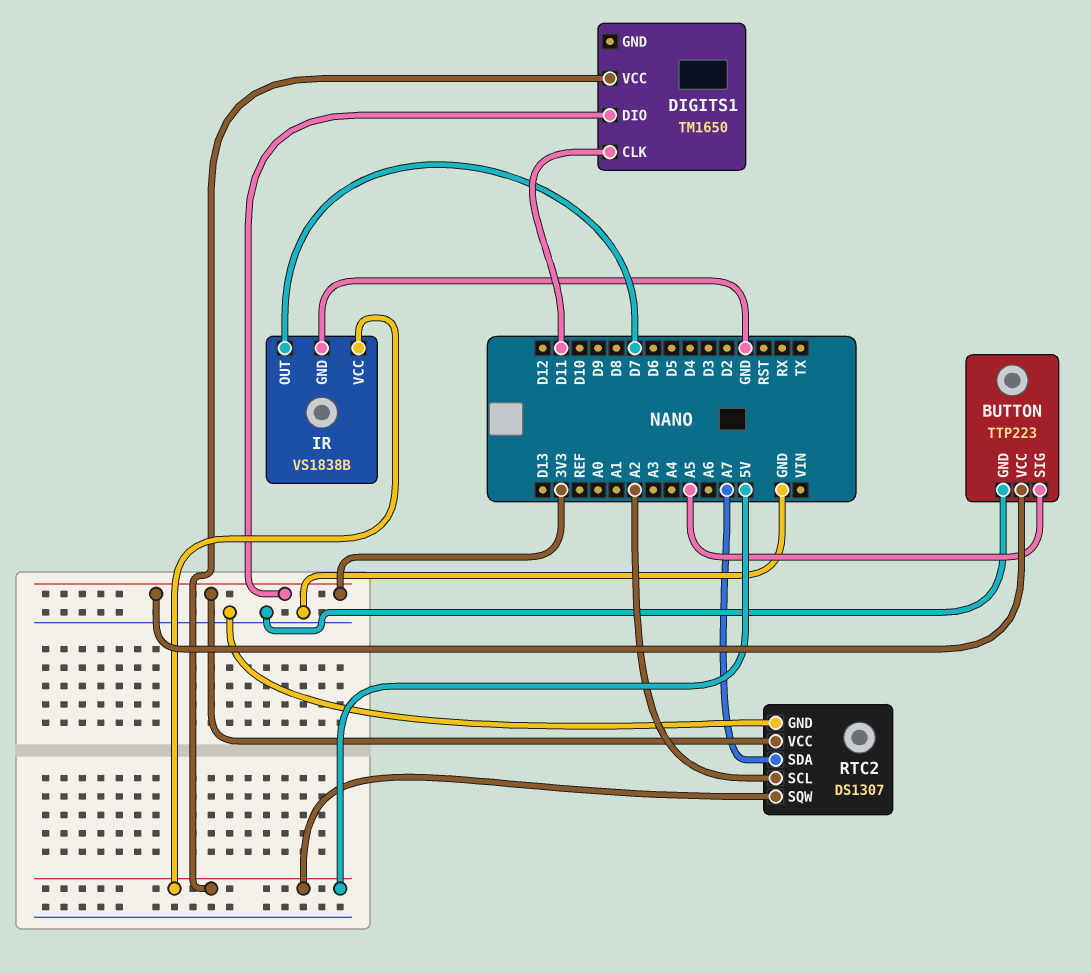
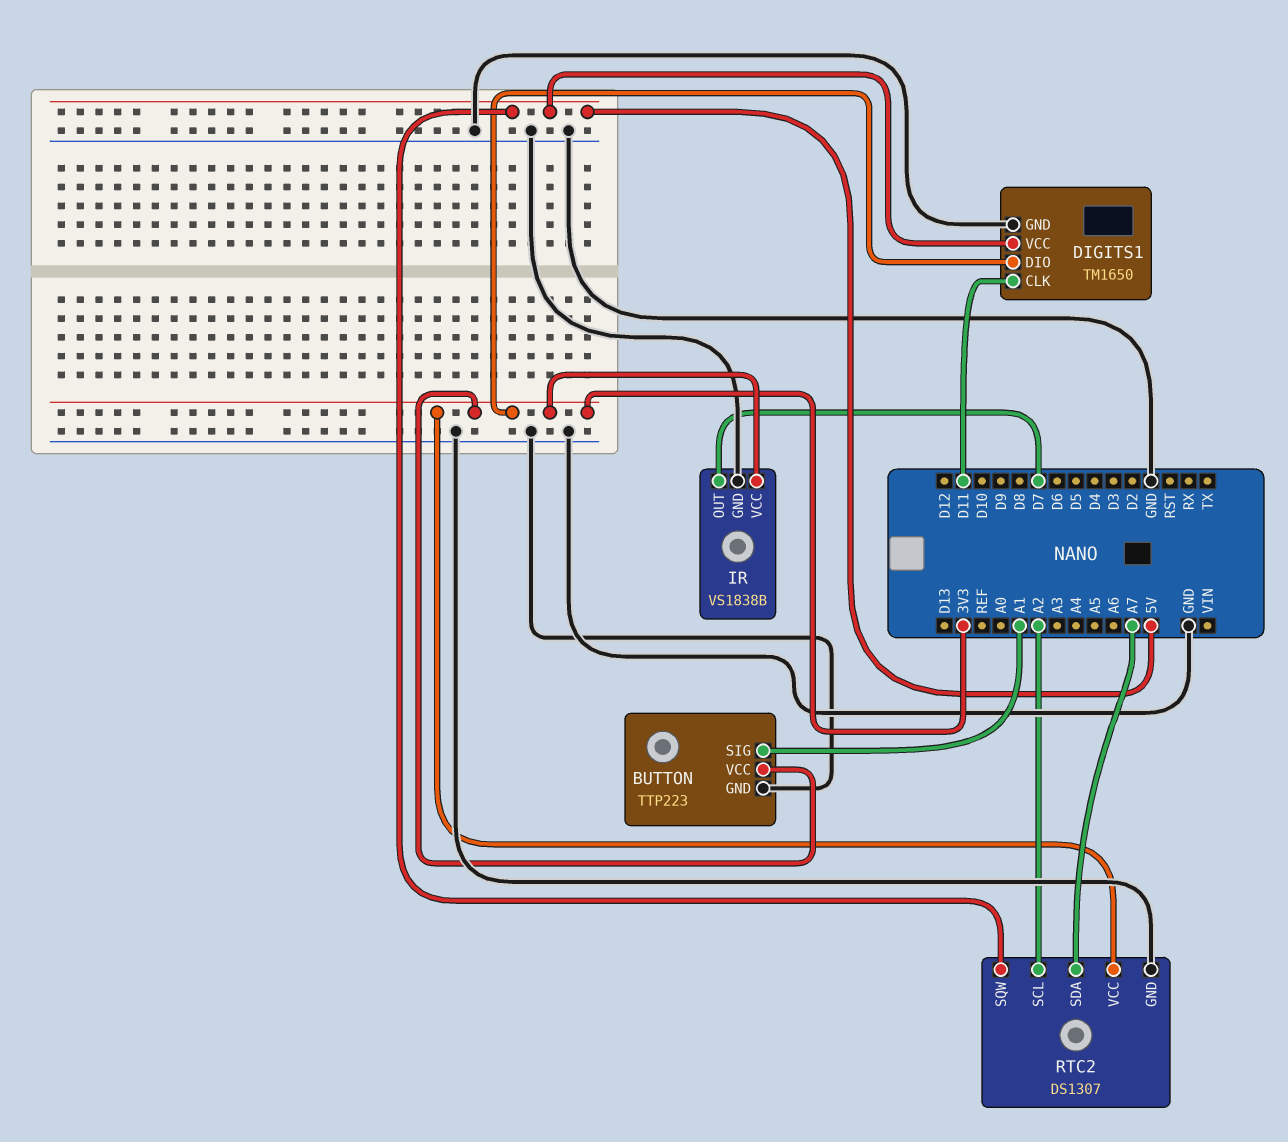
BUTTON pin SIG: A5 -> A1
DIGITS1 pin GND: none -> GND
IR pin VCC: 5V -> 3V3

